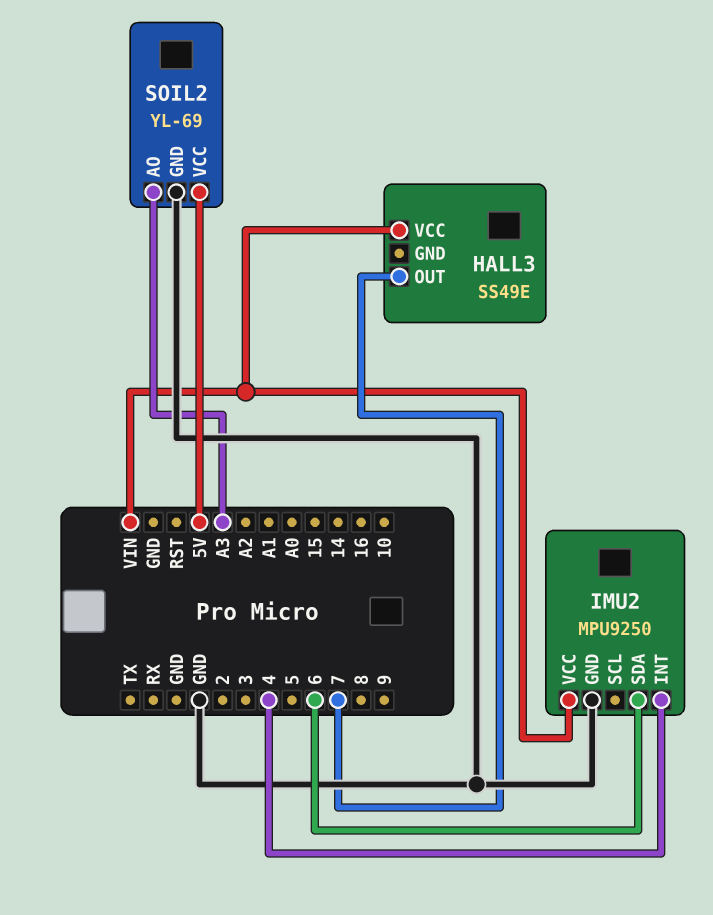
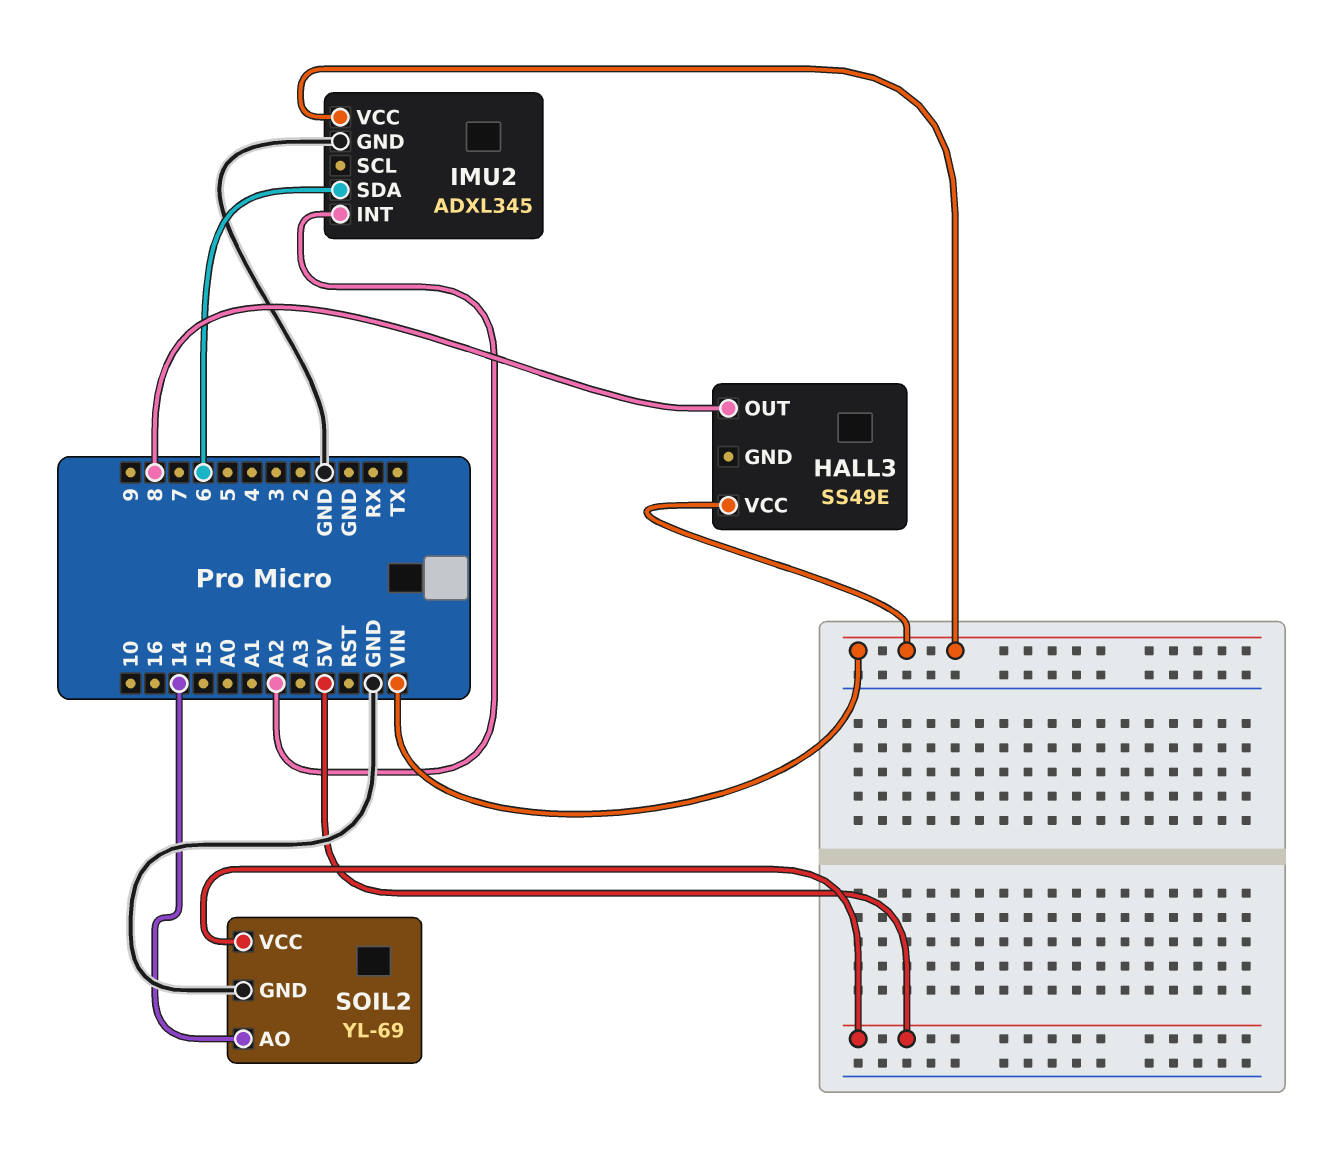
HALL3 pin OUT: 7 -> 8
IMU2: MPU9250 -> ADXL345
IMU2 pin INT: 4 -> A2
SOIL2 pin AO: A3 -> 14

